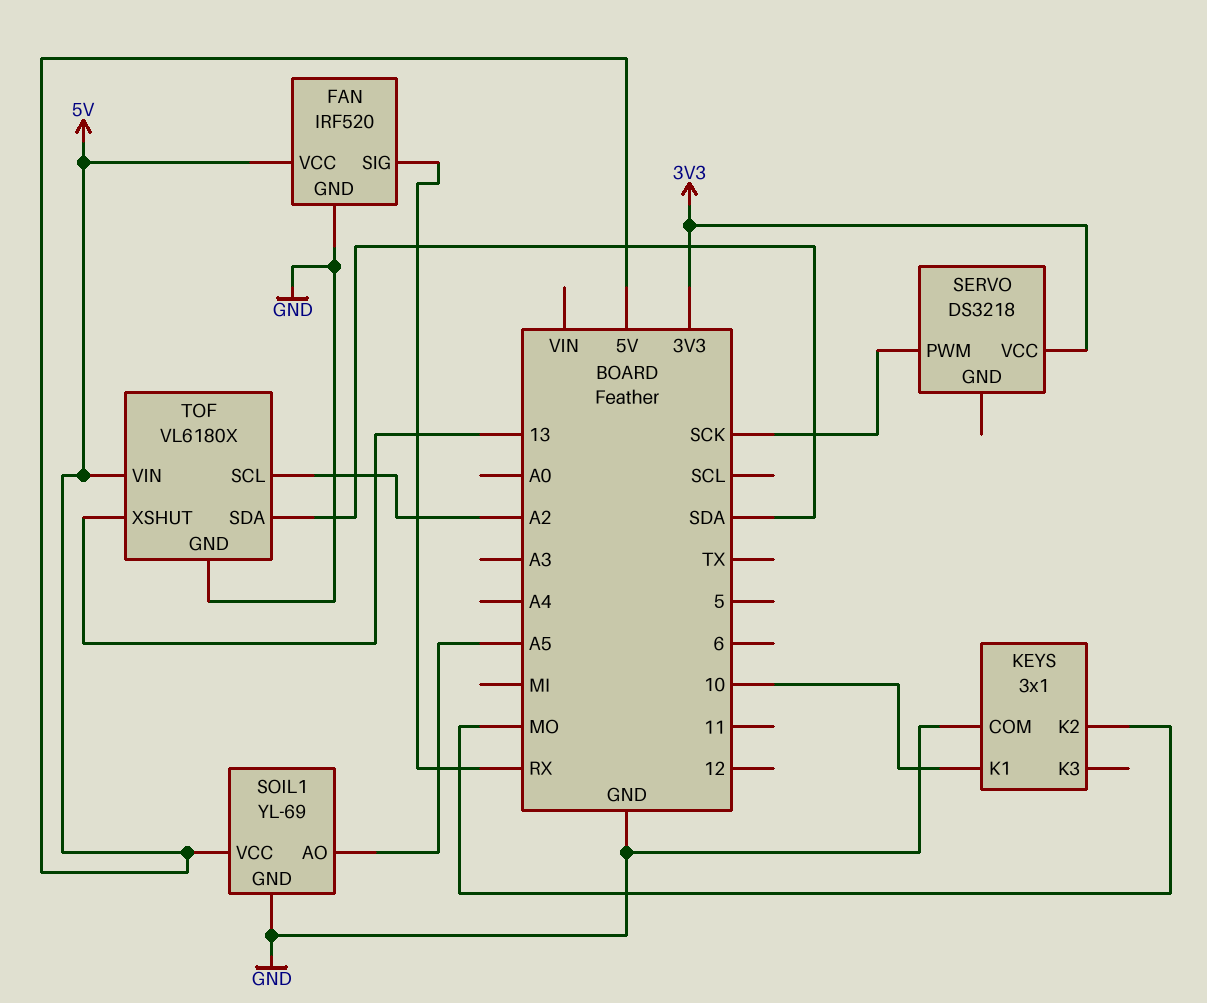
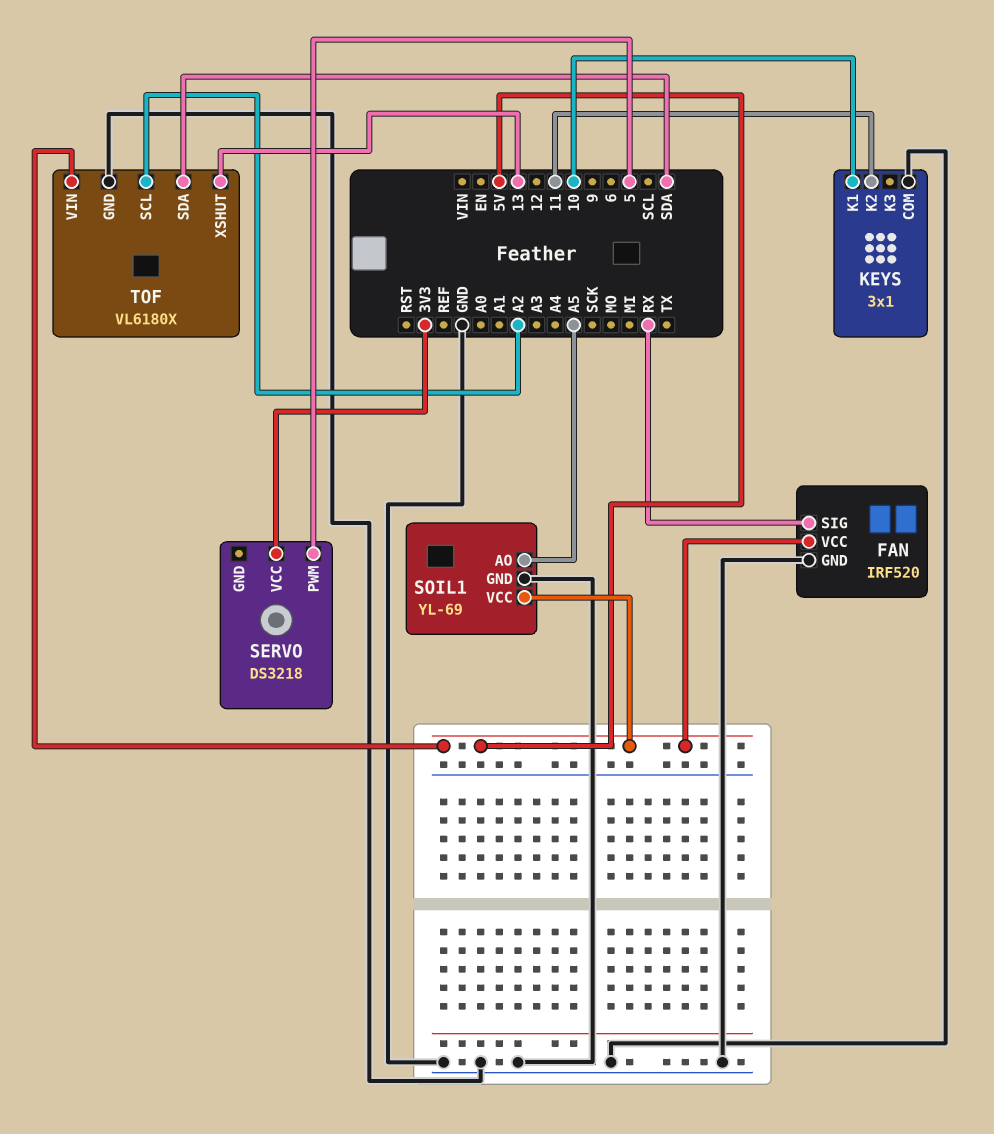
KEYS pin K2: MO -> 11
SERVO pin PWM: SCK -> 5

